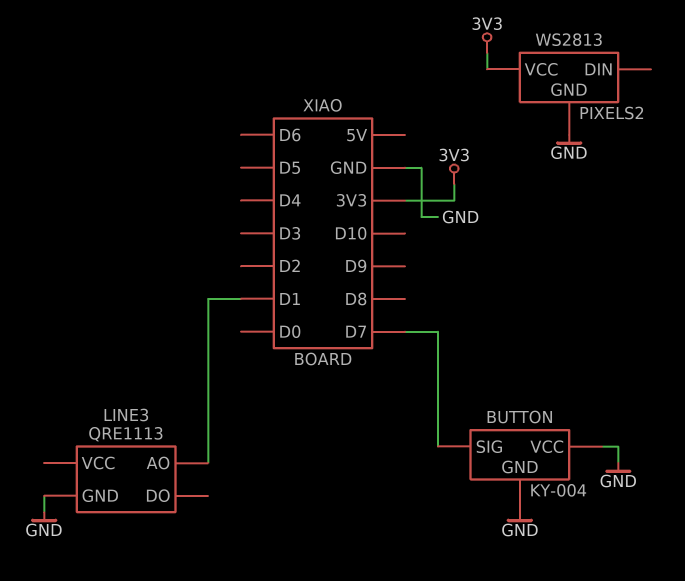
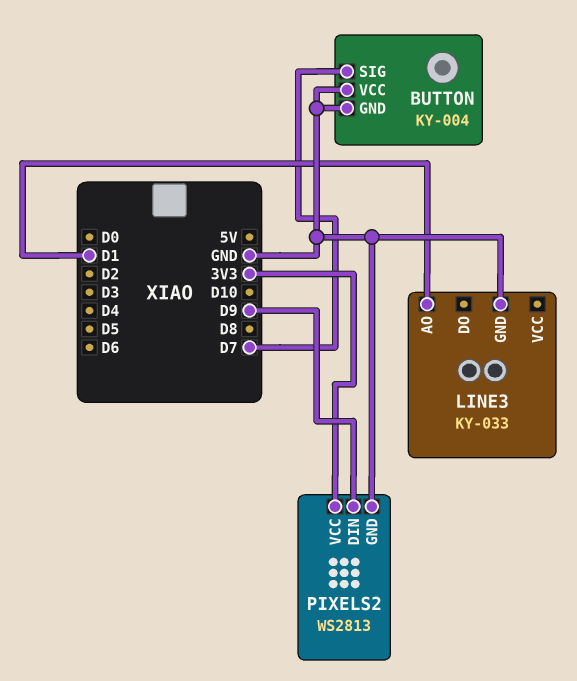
LINE3: QRE1113 -> KY-033
PIXELS2 pin DIN: none -> D9

